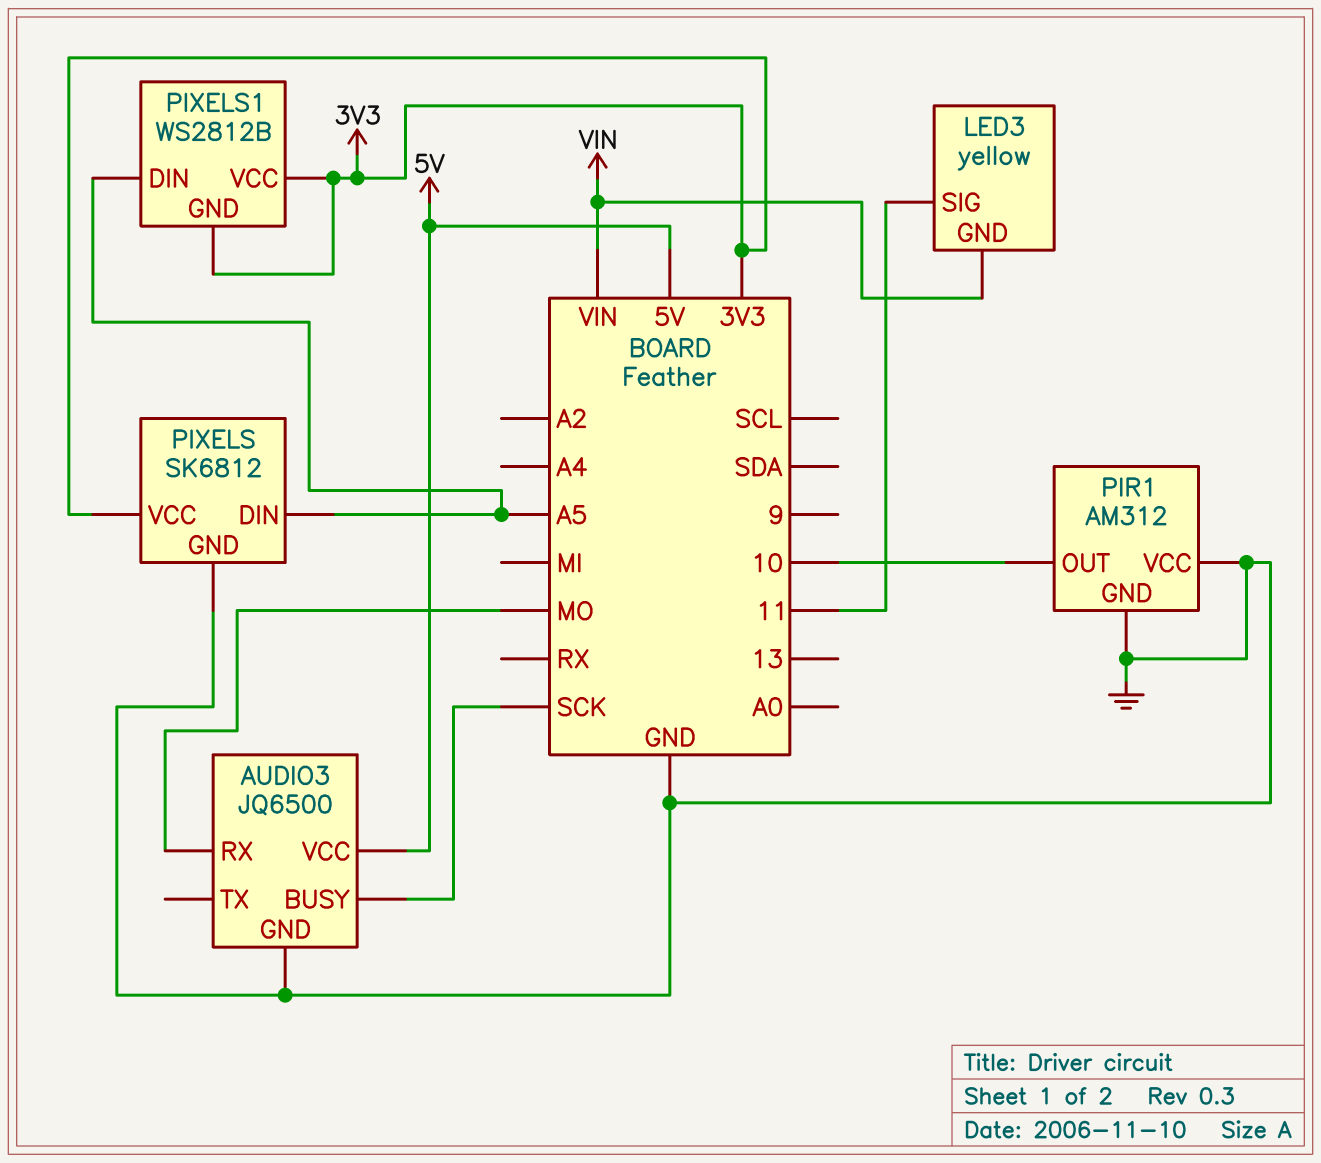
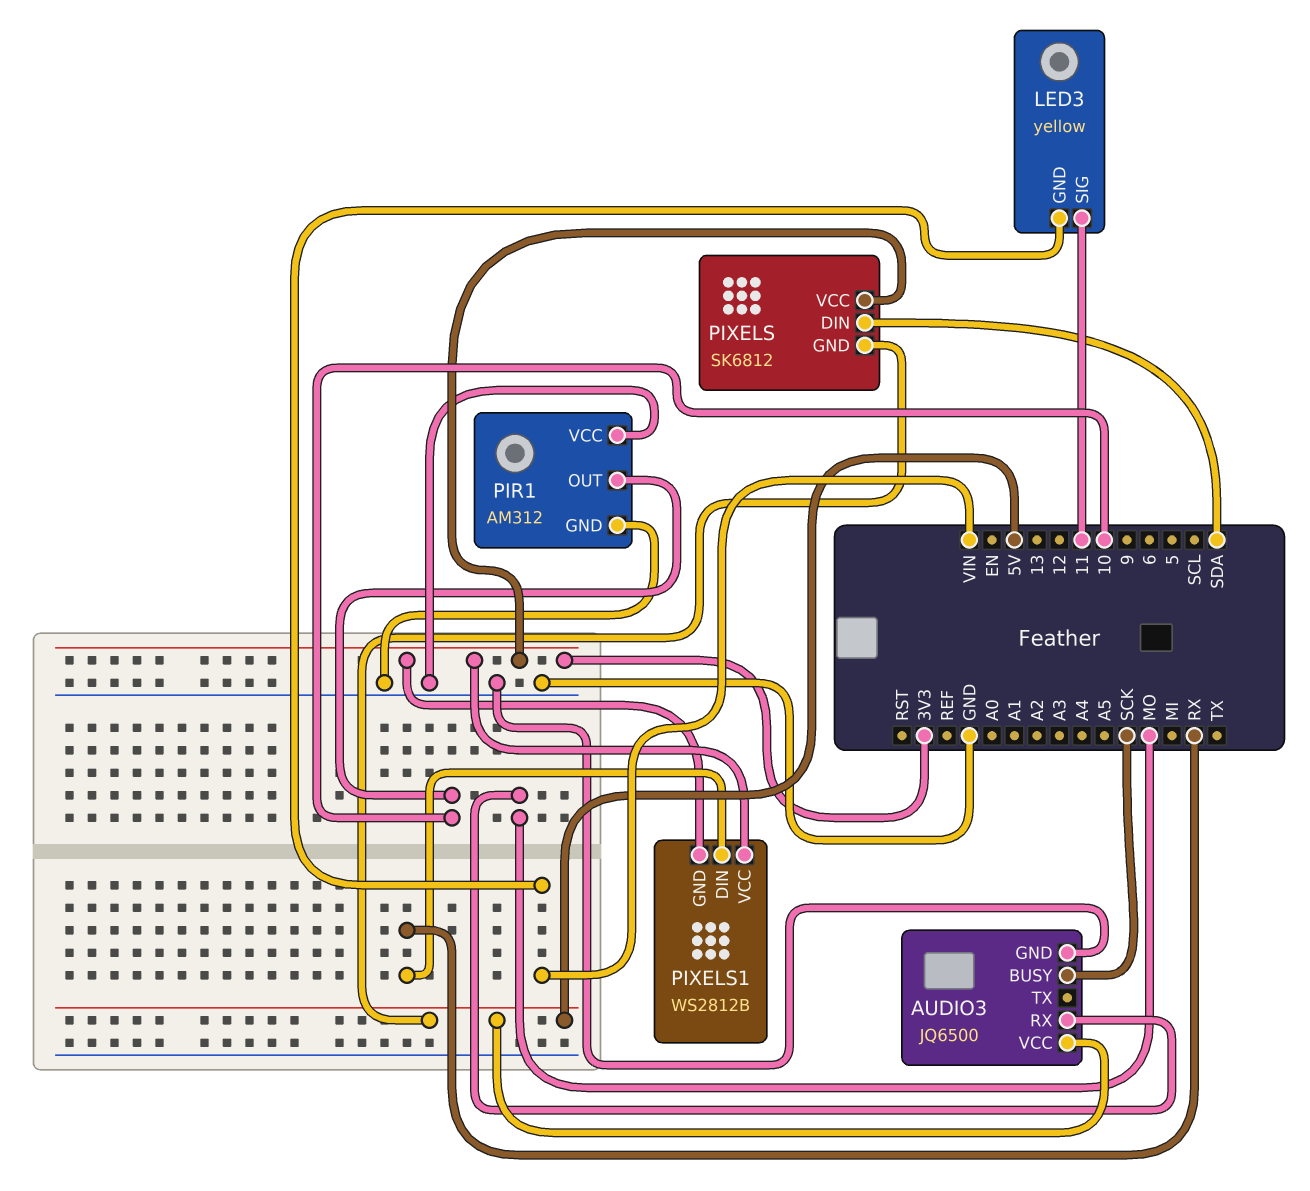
PIXELS pin DIN: A5 -> SDA
PIXELS pin GND: GND -> 5V
PIXELS1 pin DIN: A5 -> RX

